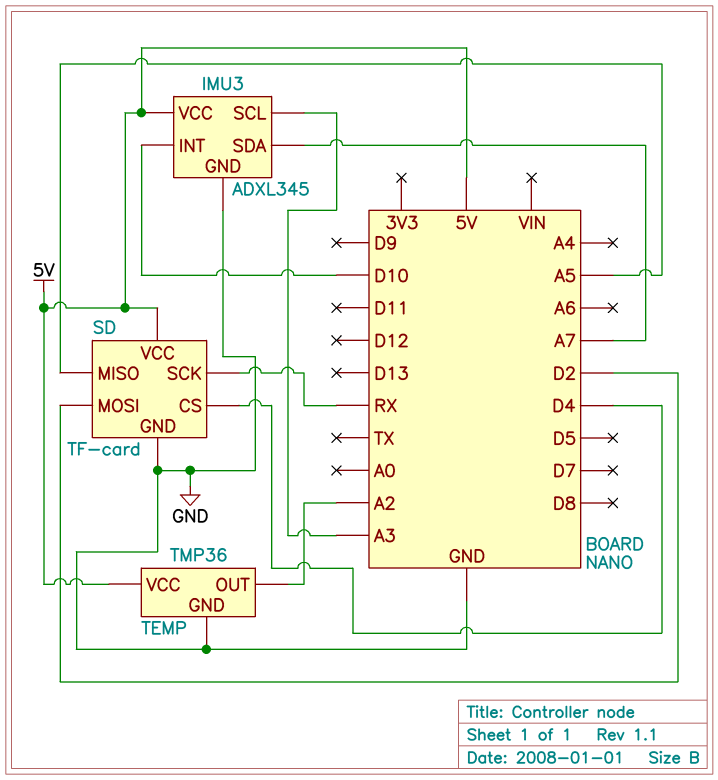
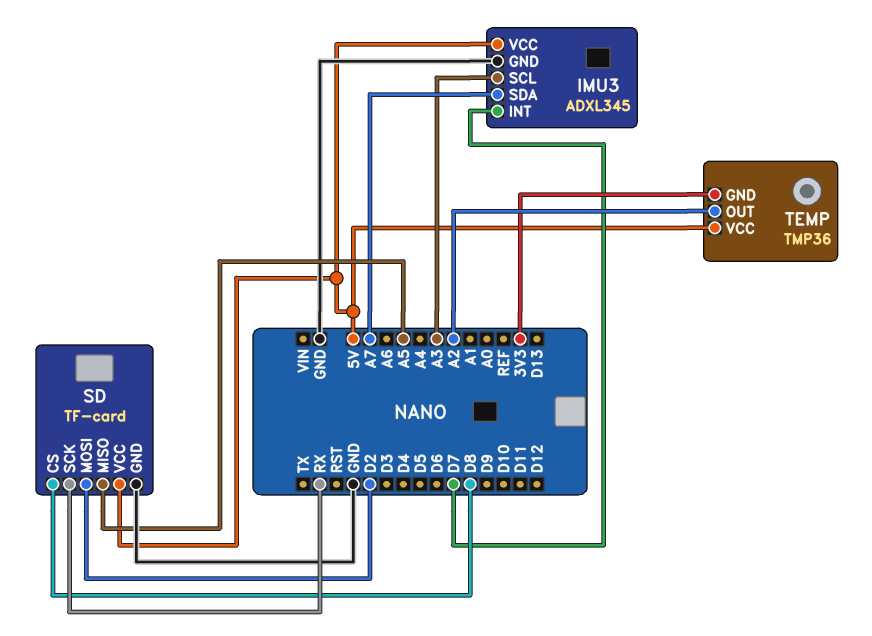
IMU3 pin INT: D10 -> D7
SD pin CS: D4 -> D8
TEMP pin GND: GND -> 3V3

